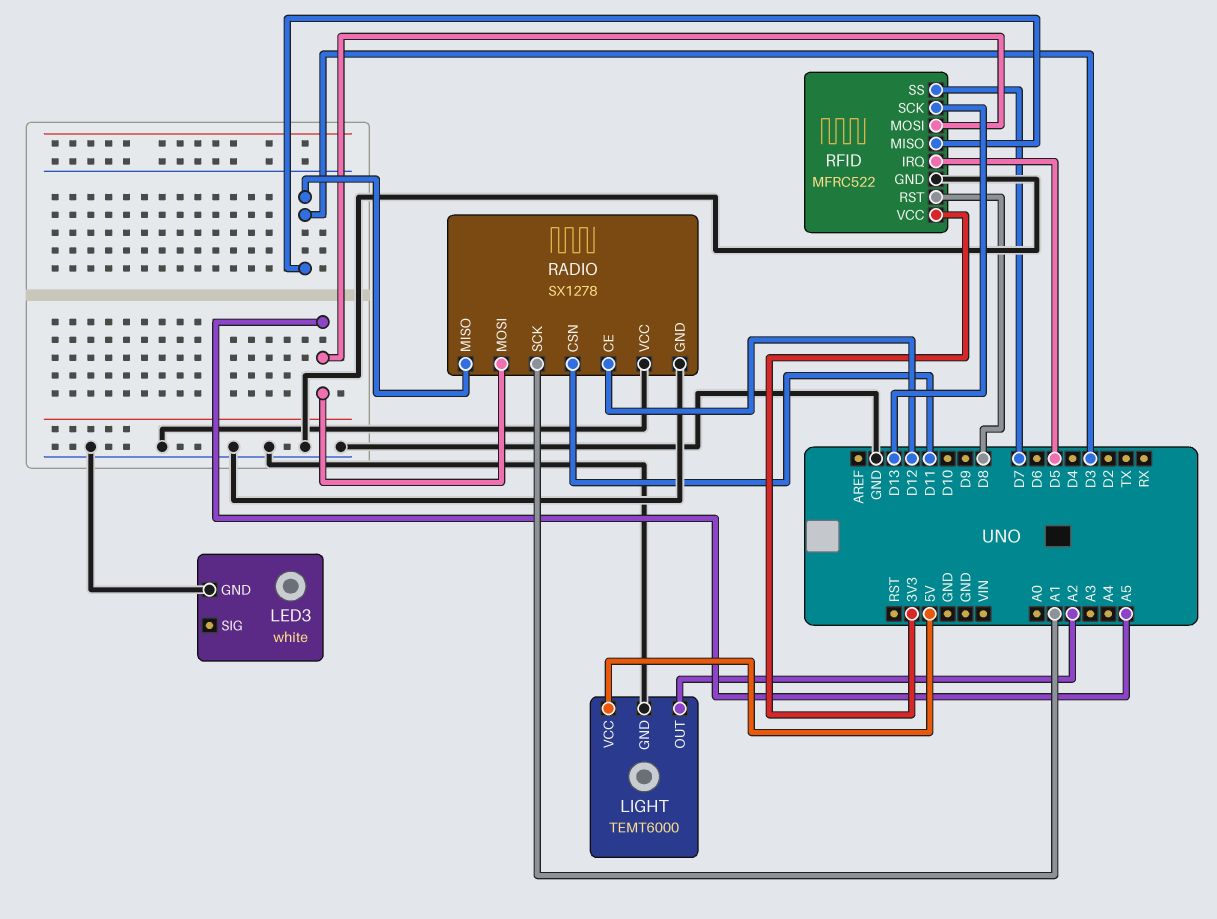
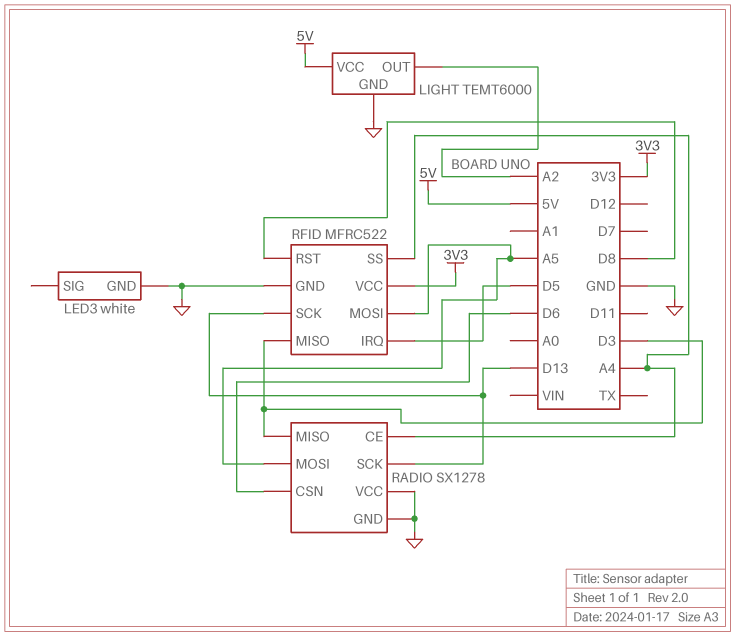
RADIO pin CE: D12 -> A4
RADIO pin CSN: D11 -> D6
RADIO pin SCK: A1 -> D13
RFID pin SS: D7 -> A4

